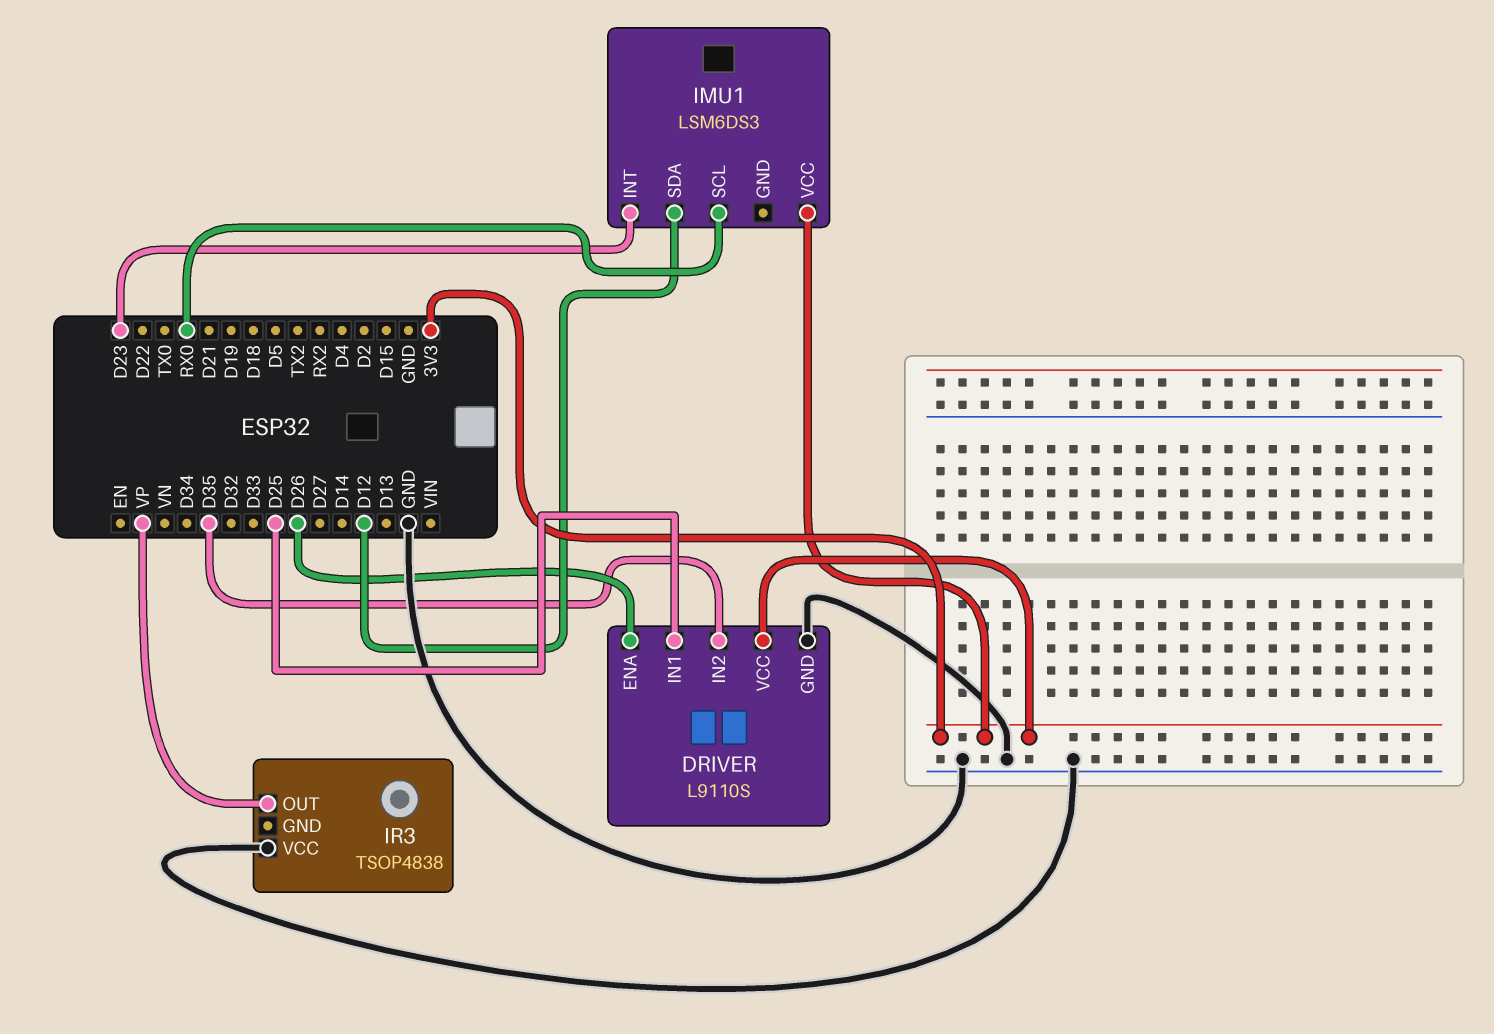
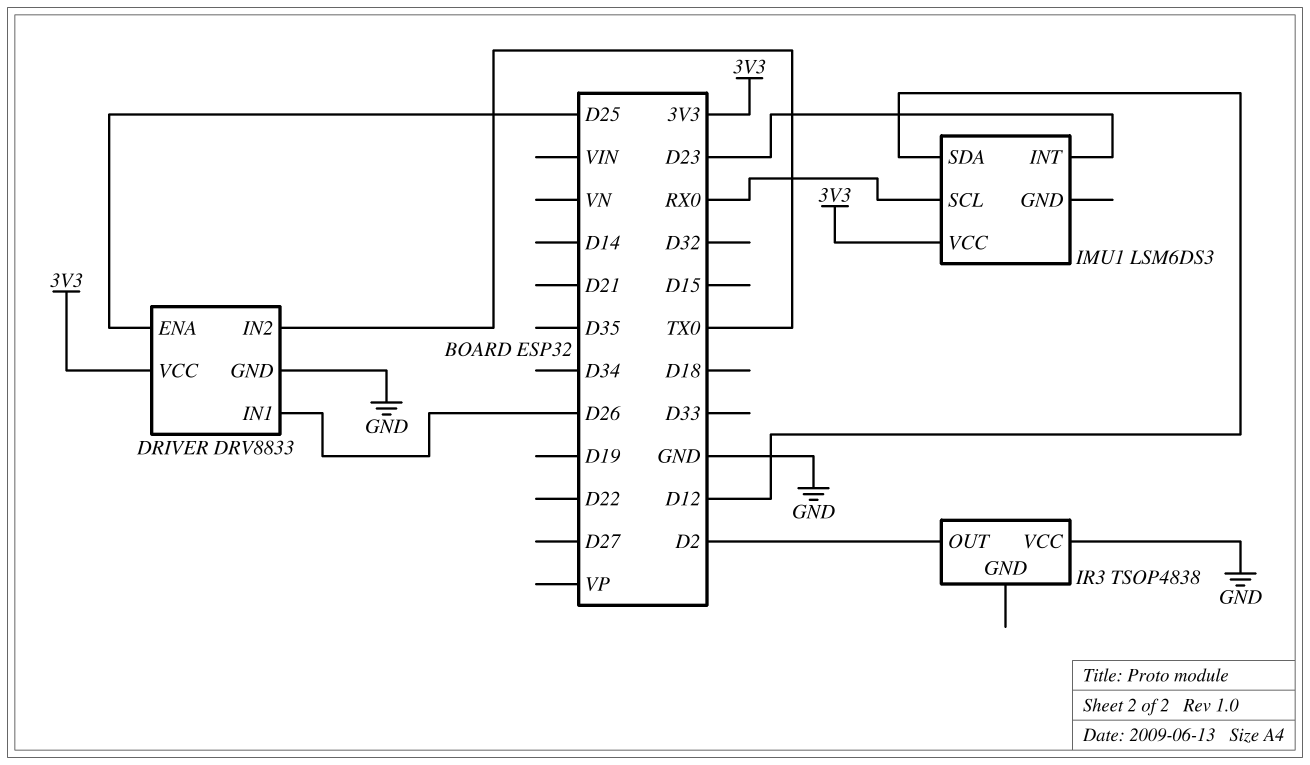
DRIVER: L9110S -> DRV8833
DRIVER pin ENA: D26 -> D25
DRIVER pin IN1: D25 -> D26
DRIVER pin IN2: D35 -> TX0
IR3 pin OUT: VP -> D2

